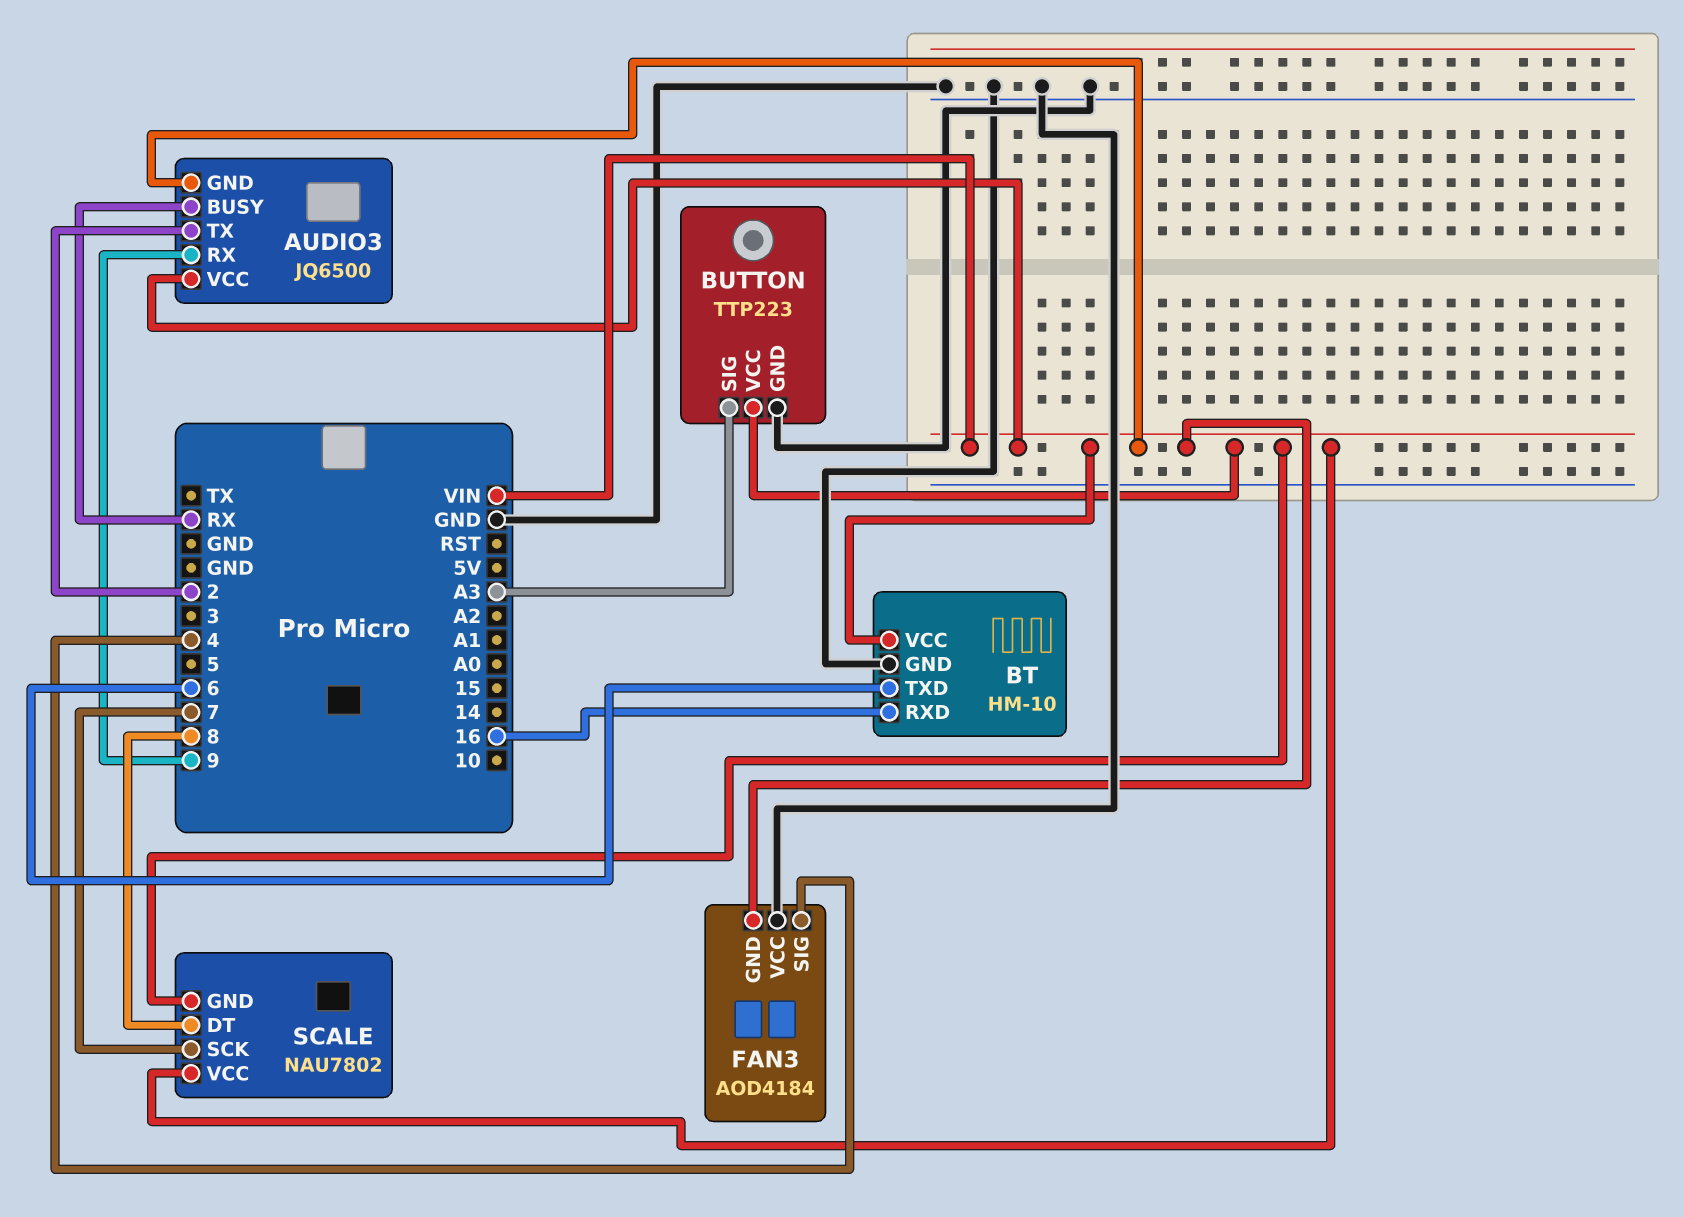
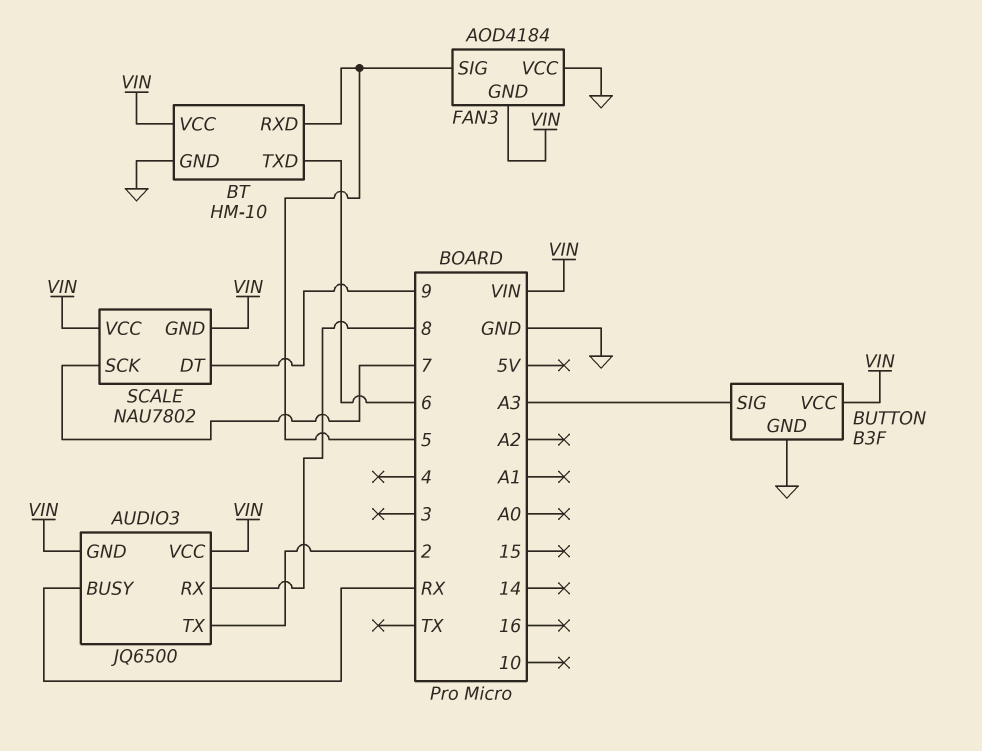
AUDIO3 pin RX: 9 -> 8
BT pin RXD: 16 -> 5
BUTTON: TTP223 -> B3F
FAN3 pin SIG: 4 -> 5
SCALE pin DT: 8 -> 9

